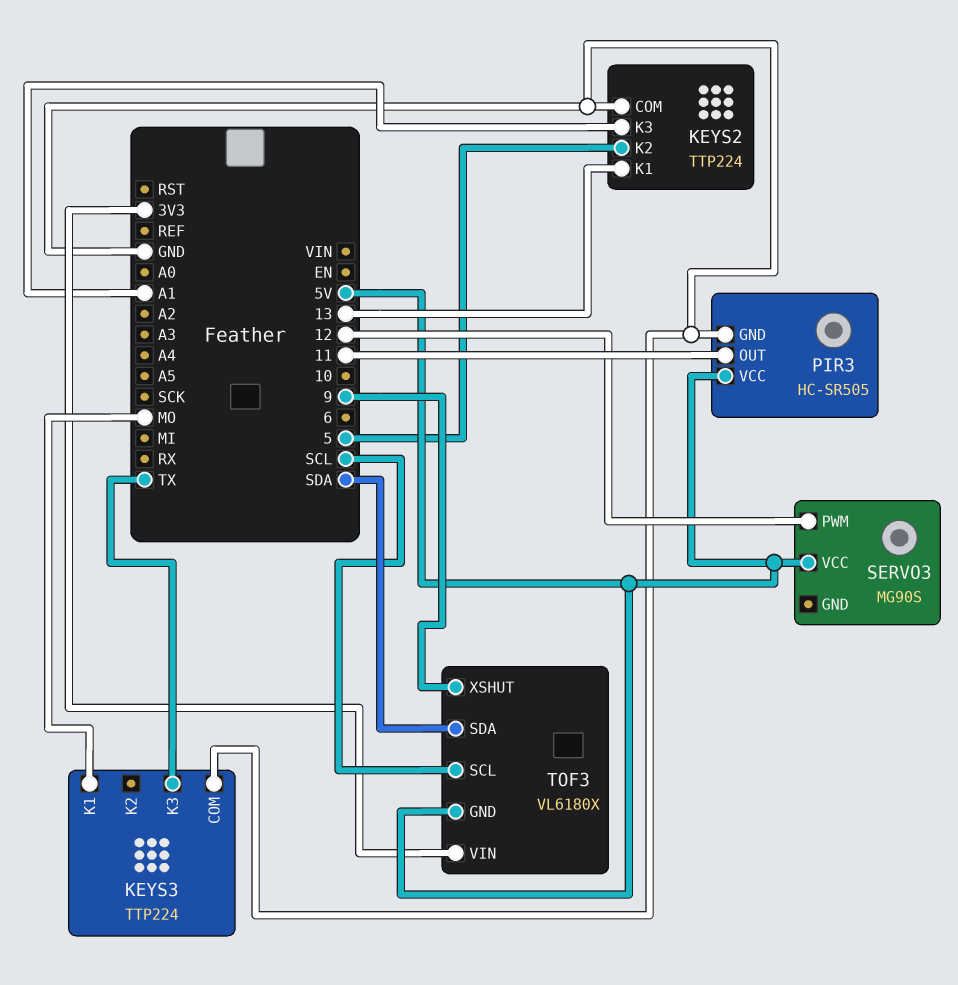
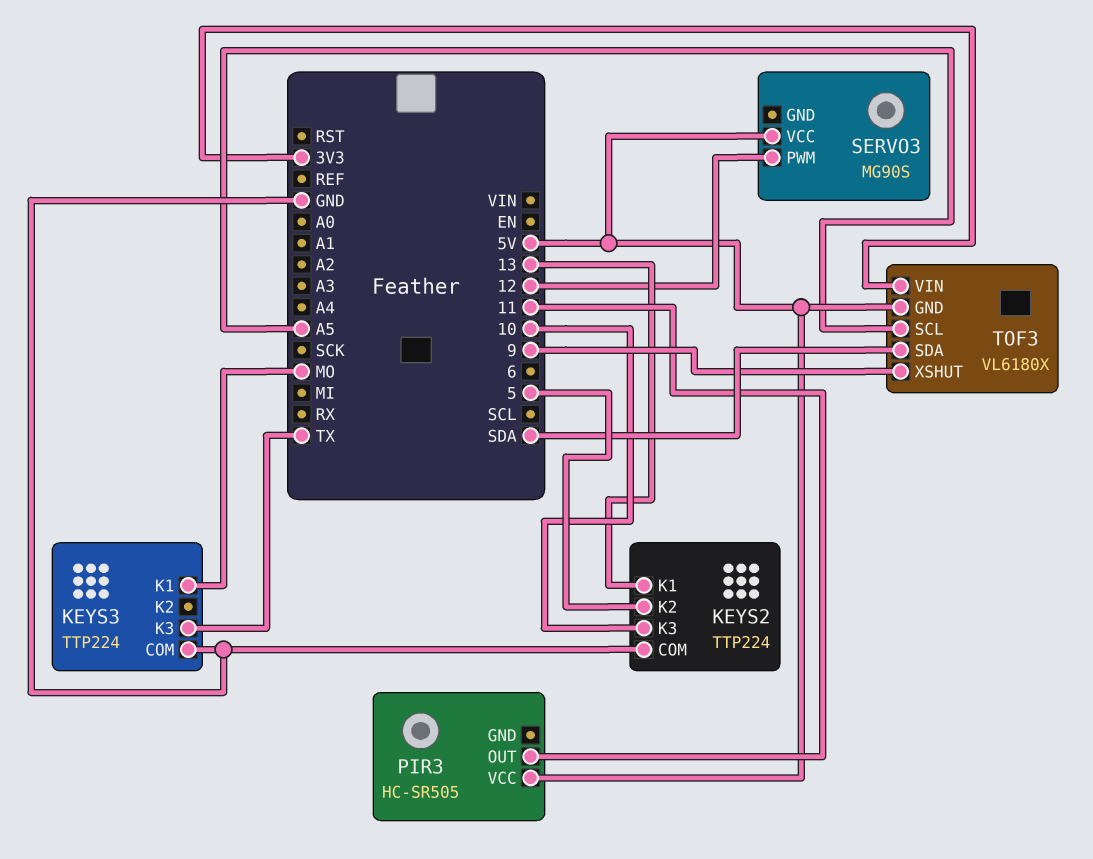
KEYS2 pin K3: A1 -> 10
PIR3 pin GND: GND -> none
TOF3 pin SCL: SCL -> A5

